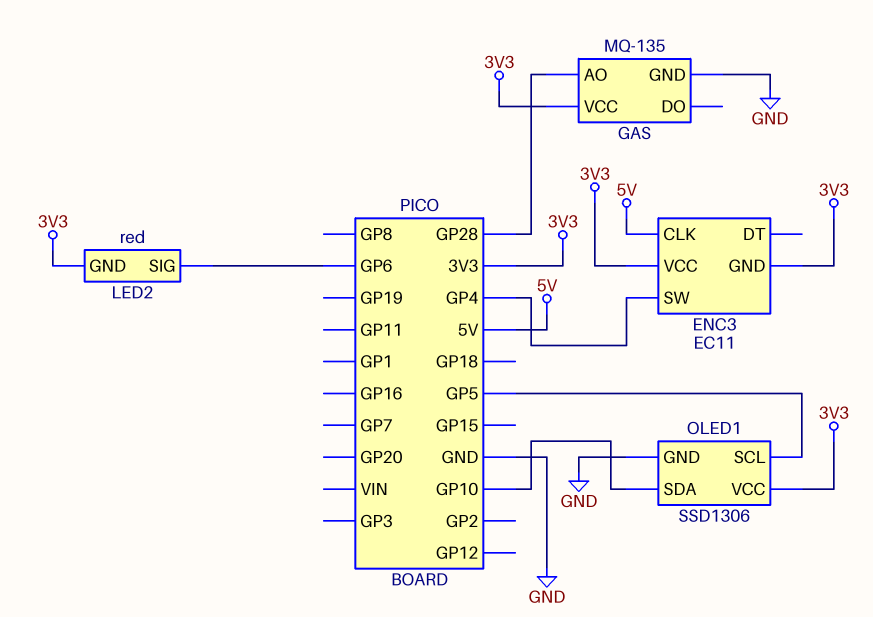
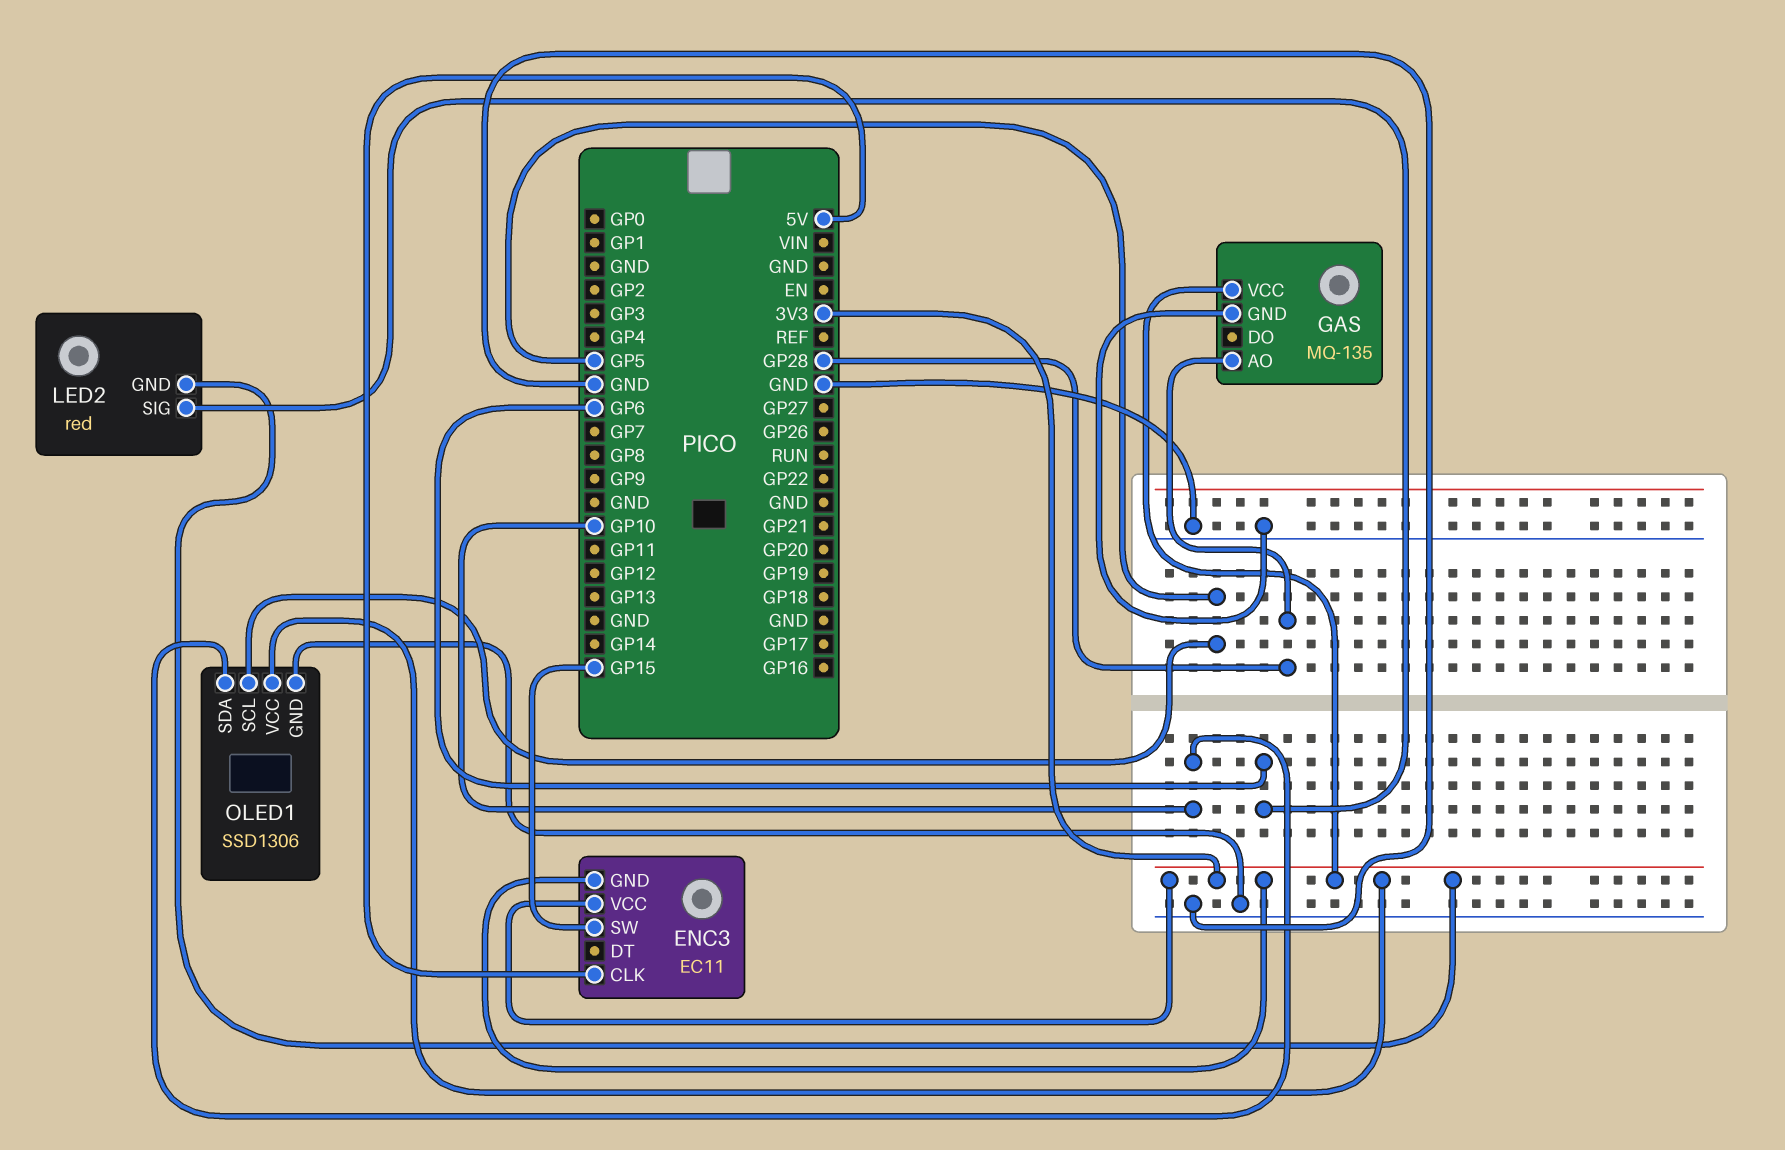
ENC3 pin SW: GP4 -> GP15

